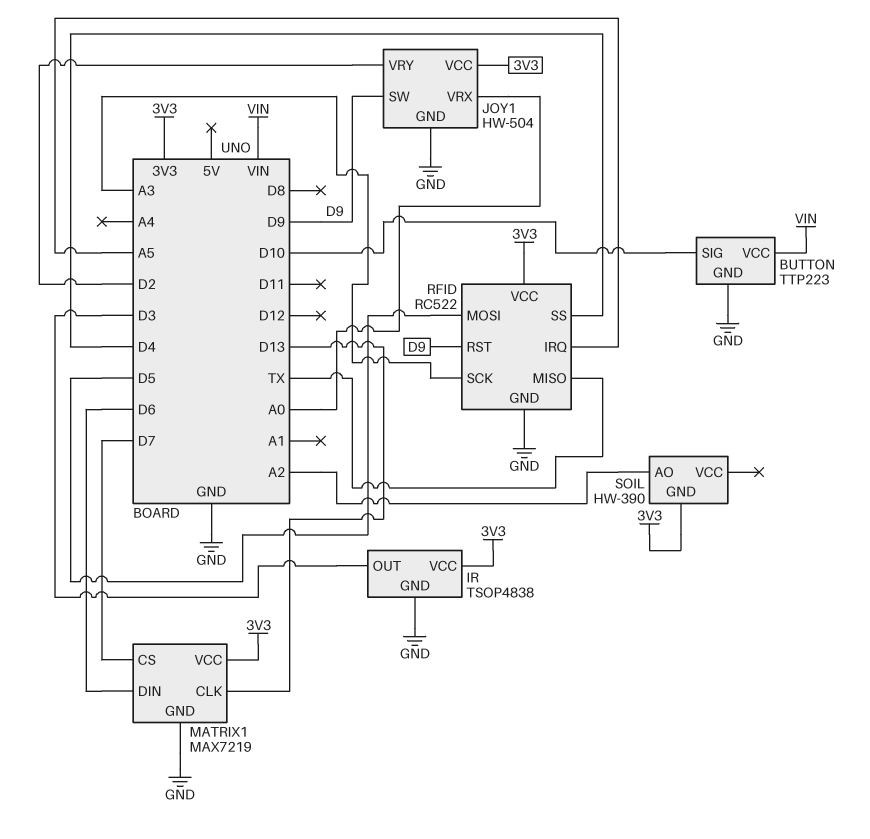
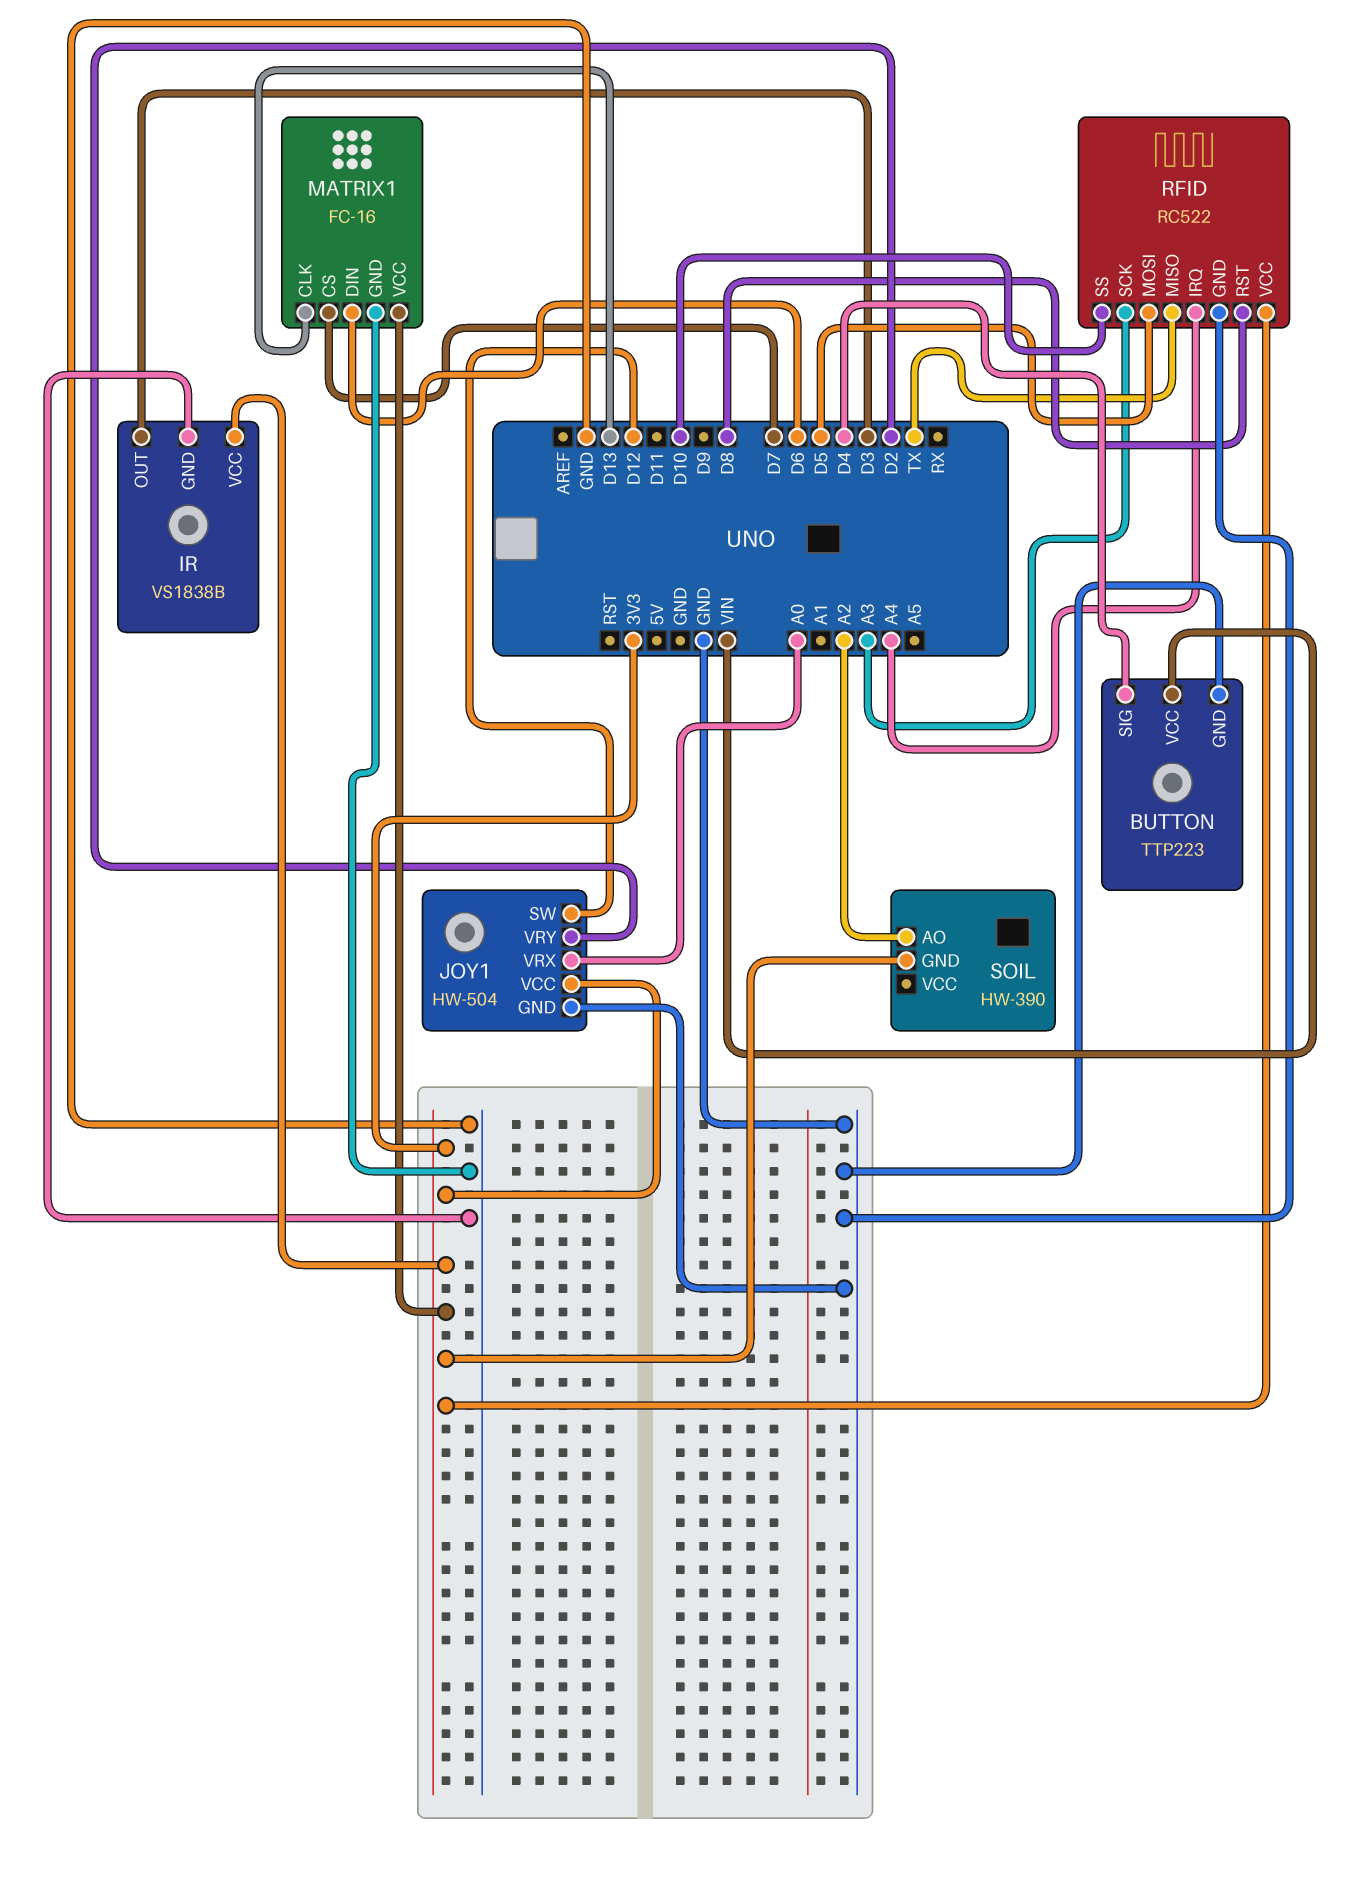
BUTTON pin SIG: D10 -> D4
IR: TSOP4838 -> VS1838B
JOY1 pin SW: D9 -> D12
MATRIX1: MAX7219 -> FC-16
RFID pin IRQ: A5 -> A4
RFID pin RST: D9 -> D8
RFID pin SS: D4 -> D10

